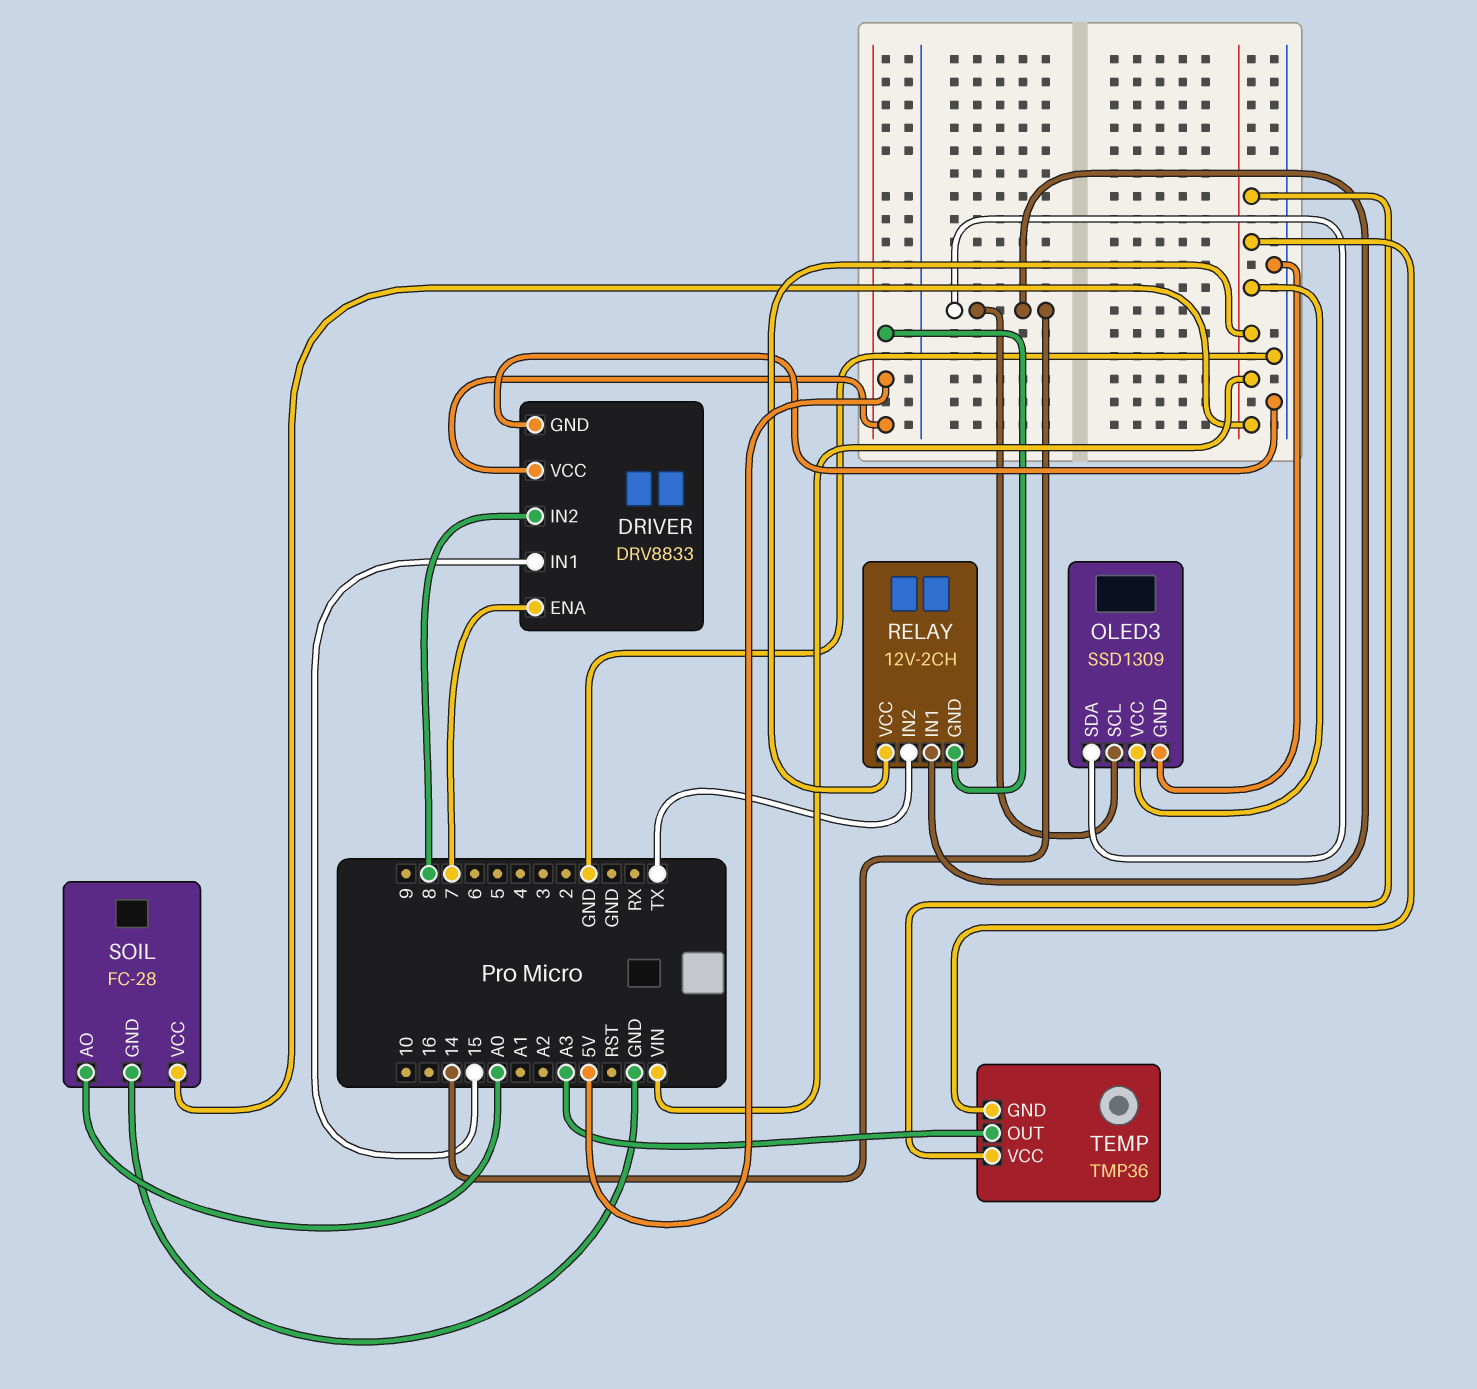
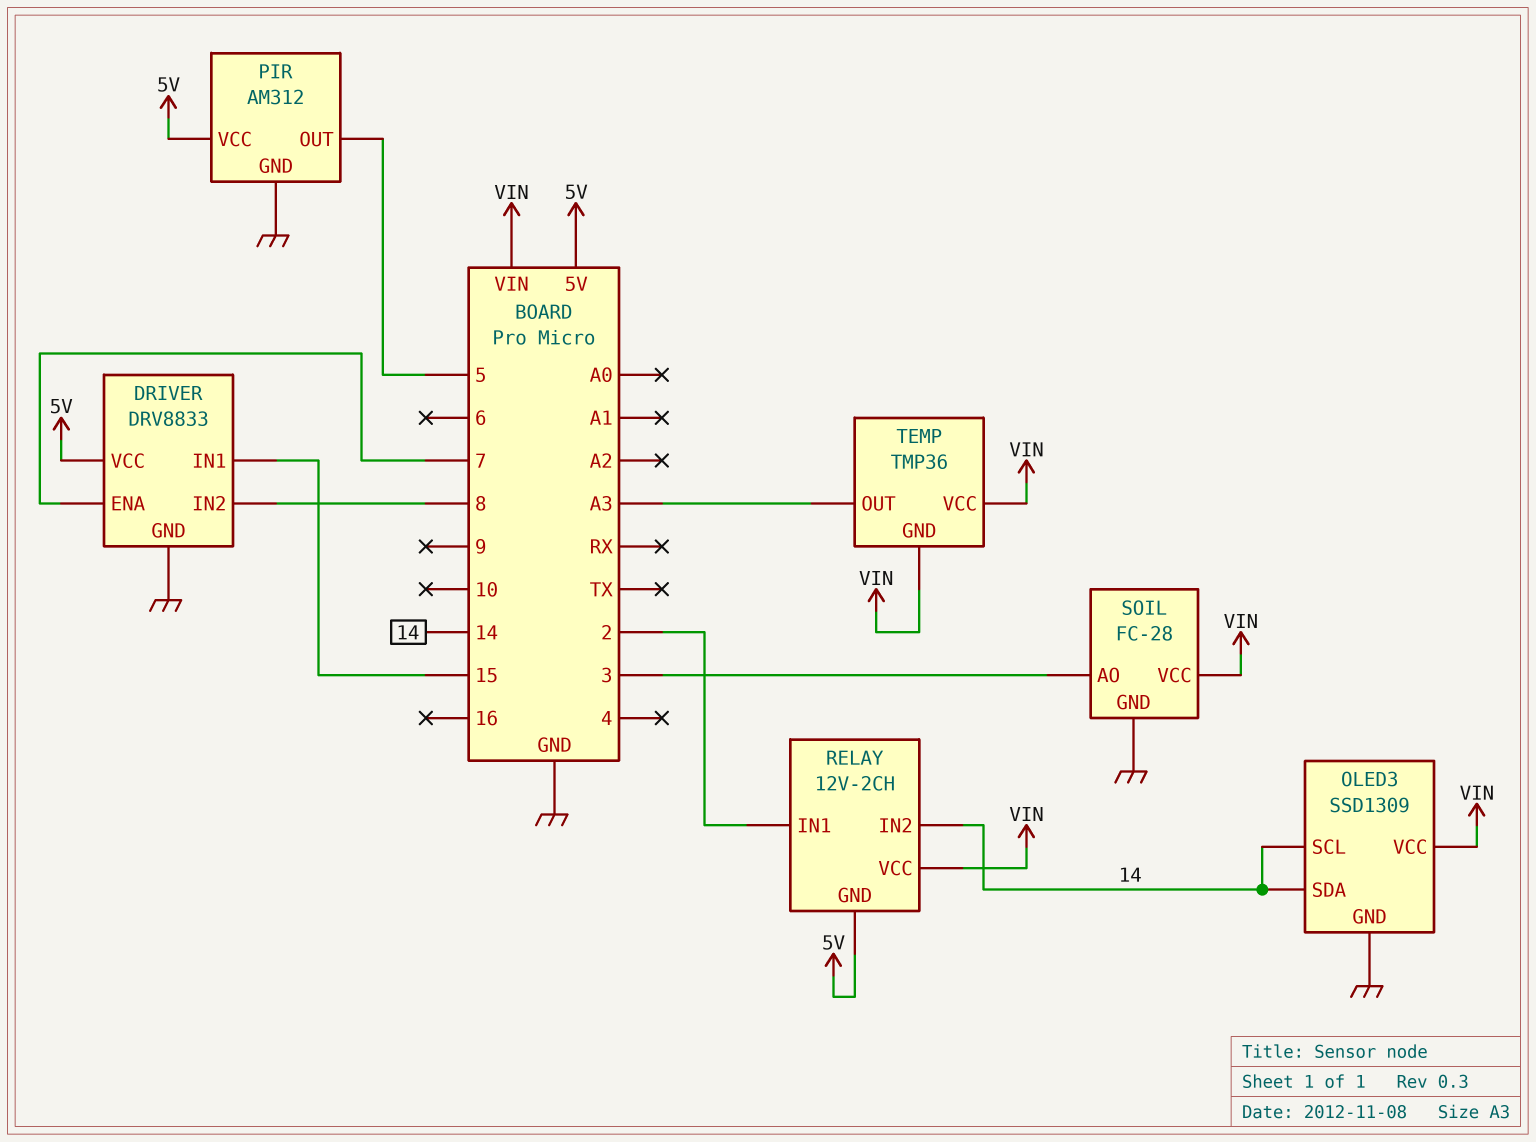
PIR: none -> AM312
PIR pin GND: none -> GND
PIR pin OUT: none -> 5
PIR pin VCC: none -> 5V
RELAY pin IN1: 14 -> 2
RELAY pin IN2: TX -> 14
SOIL pin AO: A0 -> 3

